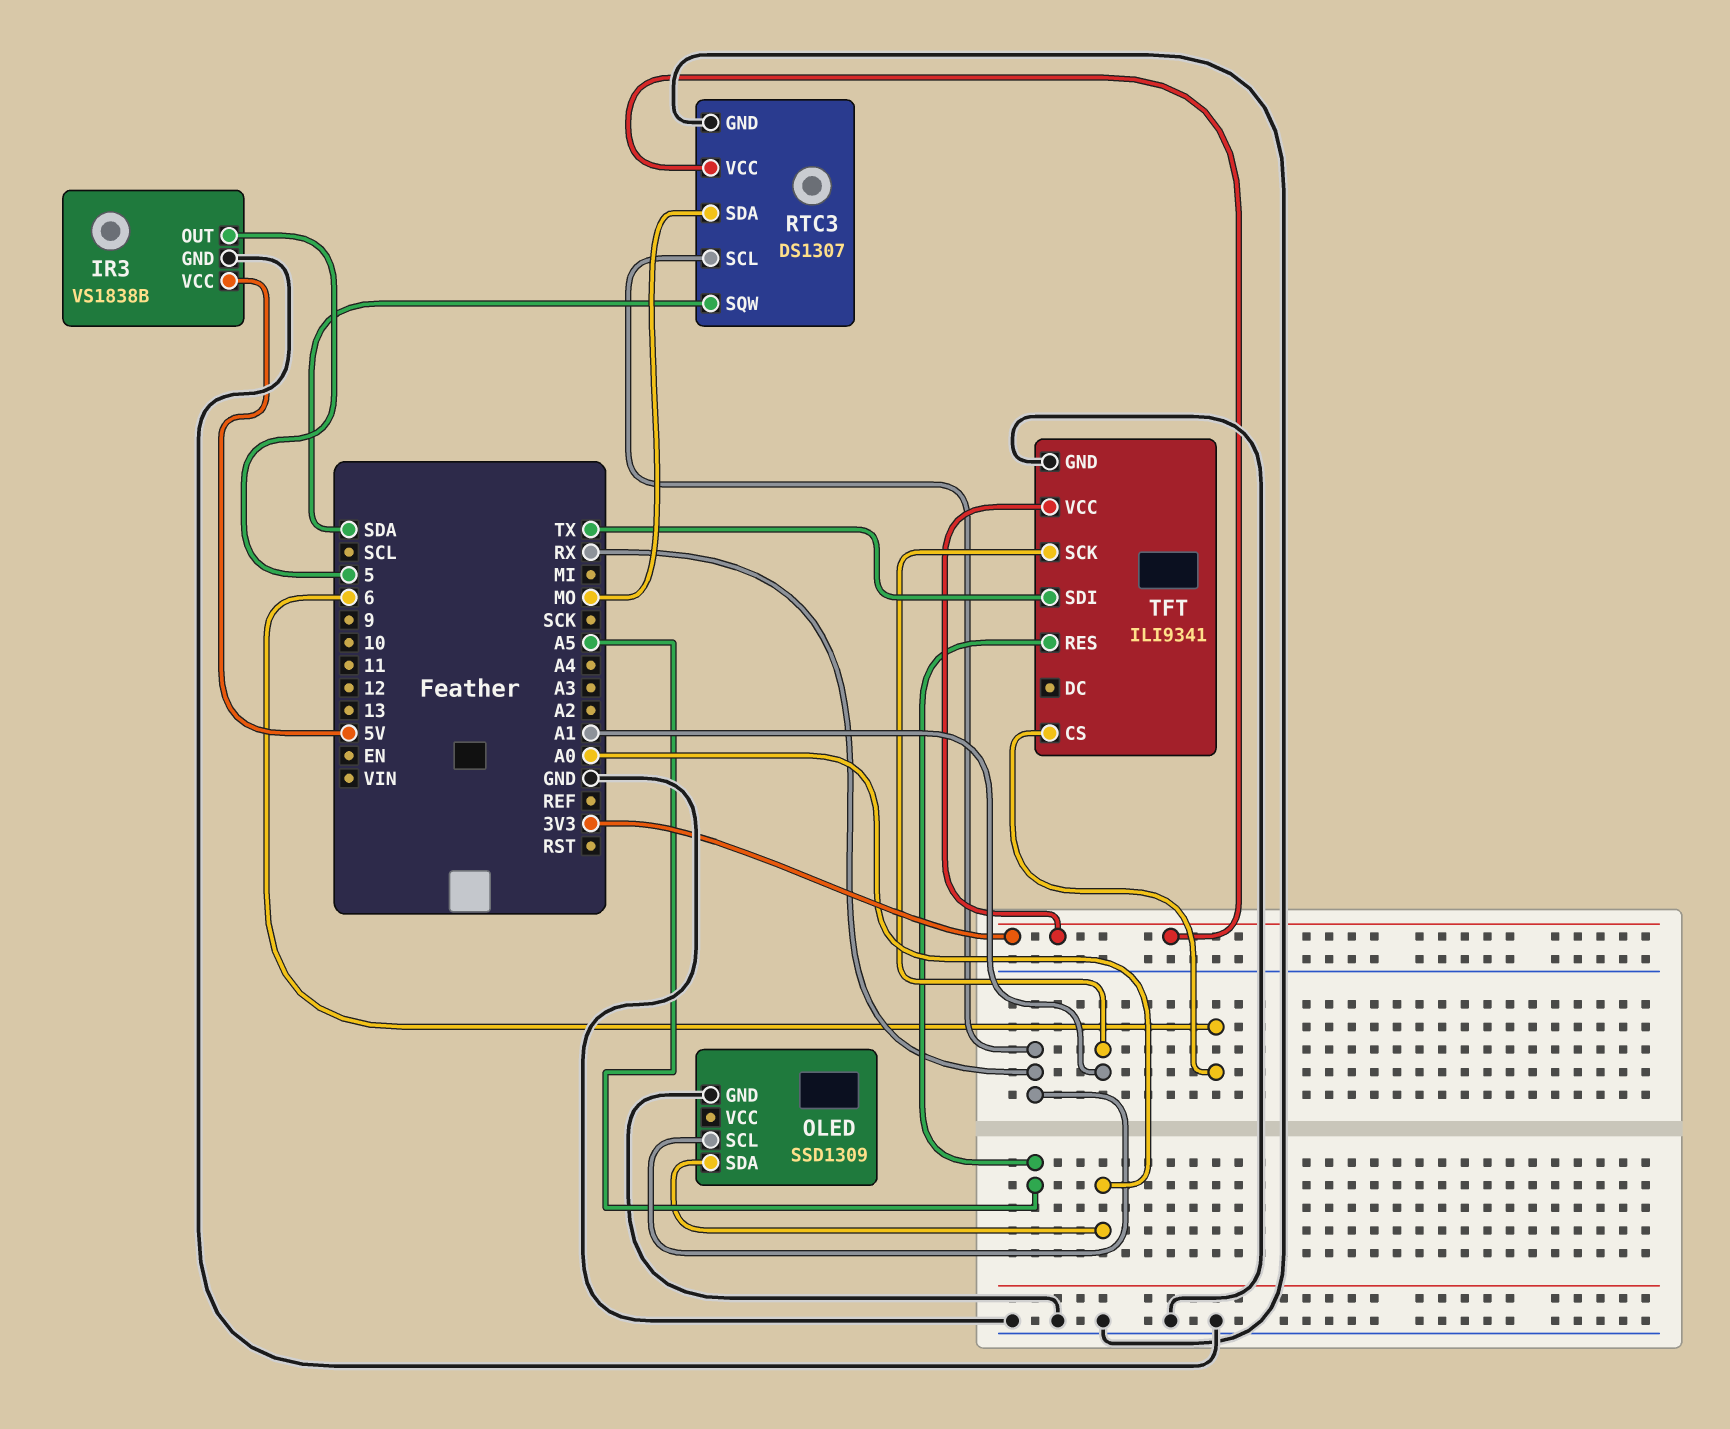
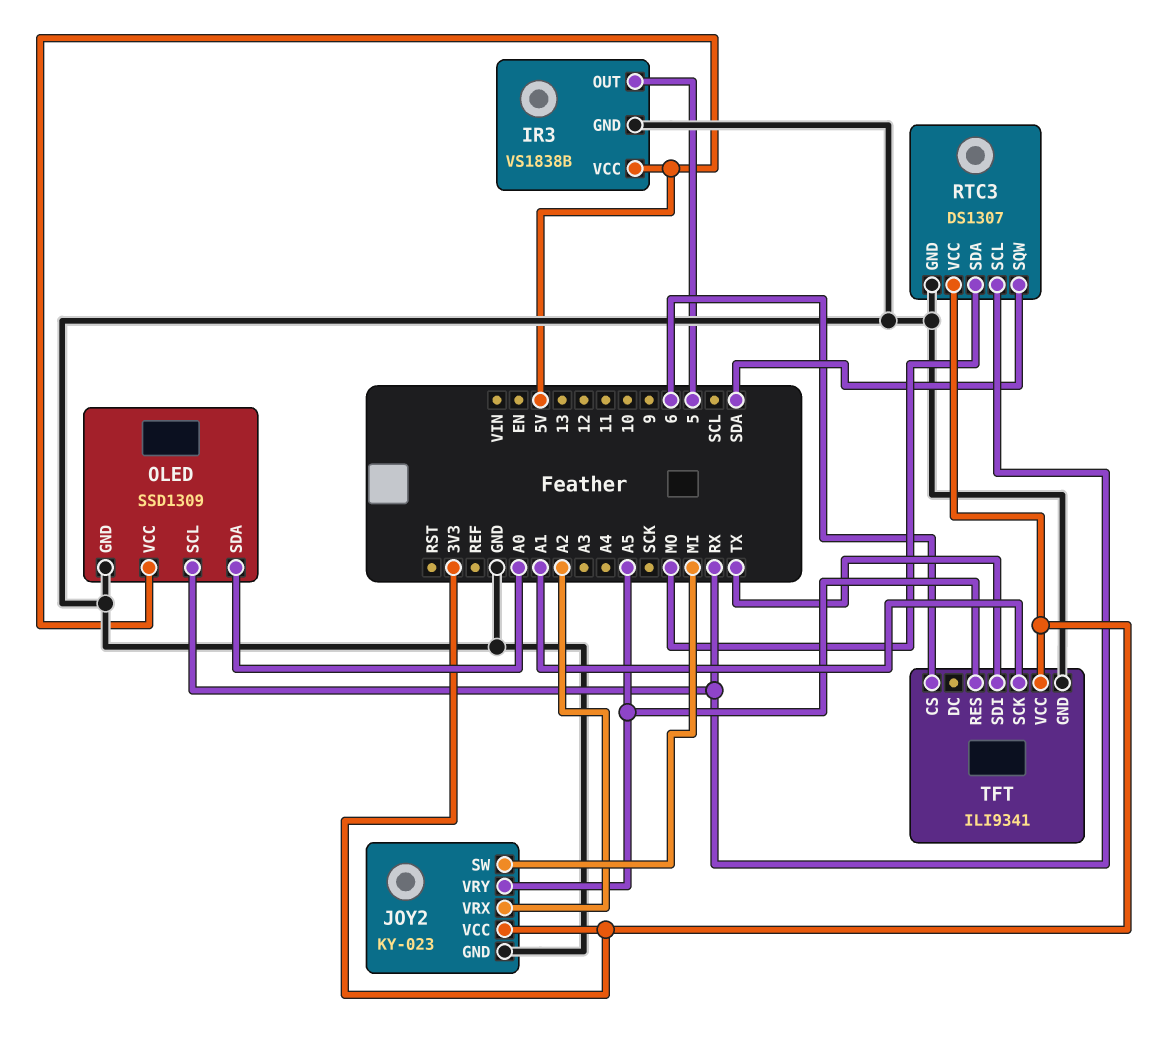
JOY2: none -> KY-023
JOY2 pin GND: none -> GND
JOY2 pin SW: none -> MI
JOY2 pin VCC: none -> 3V3
JOY2 pin VRX: none -> A2
JOY2 pin VRY: none -> A5
OLED pin VCC: none -> 5V

